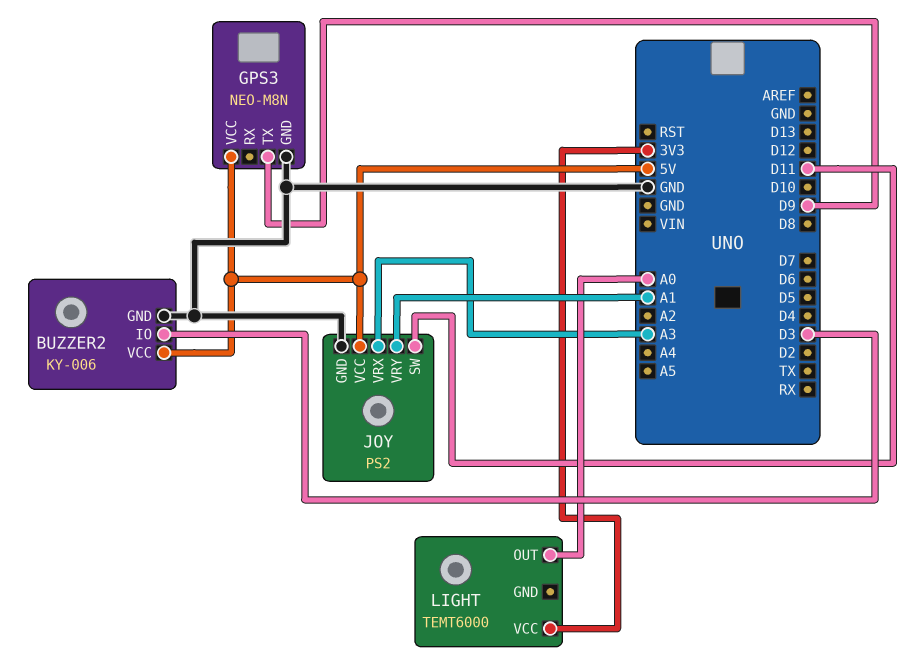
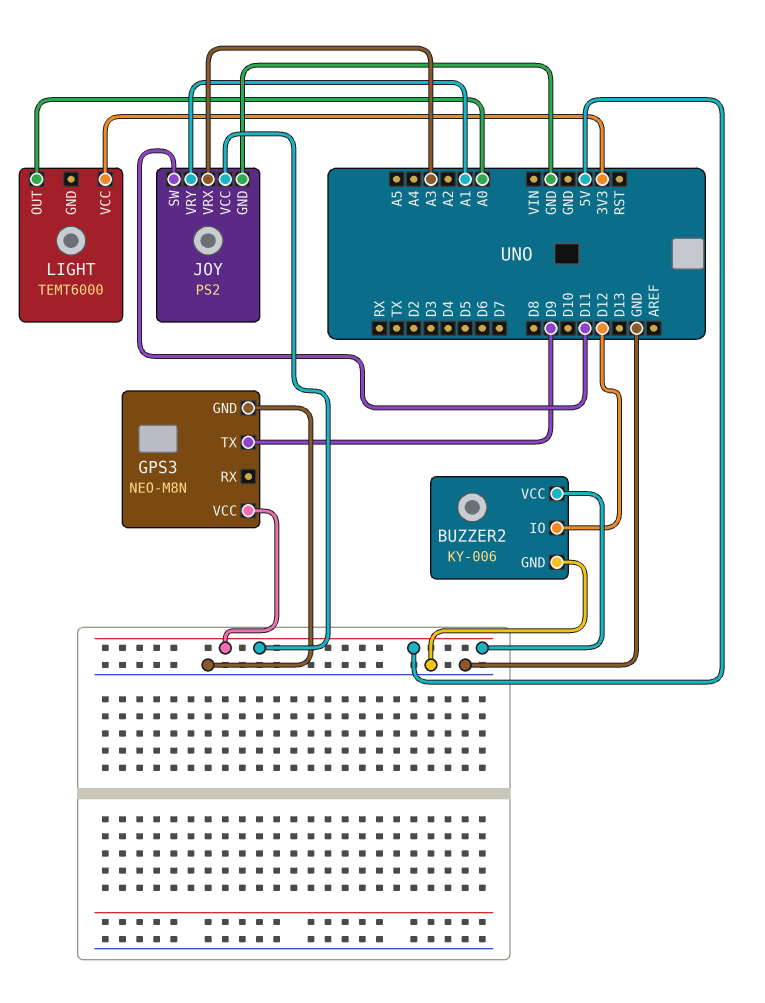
BUZZER2 pin IO: D3 -> D12

